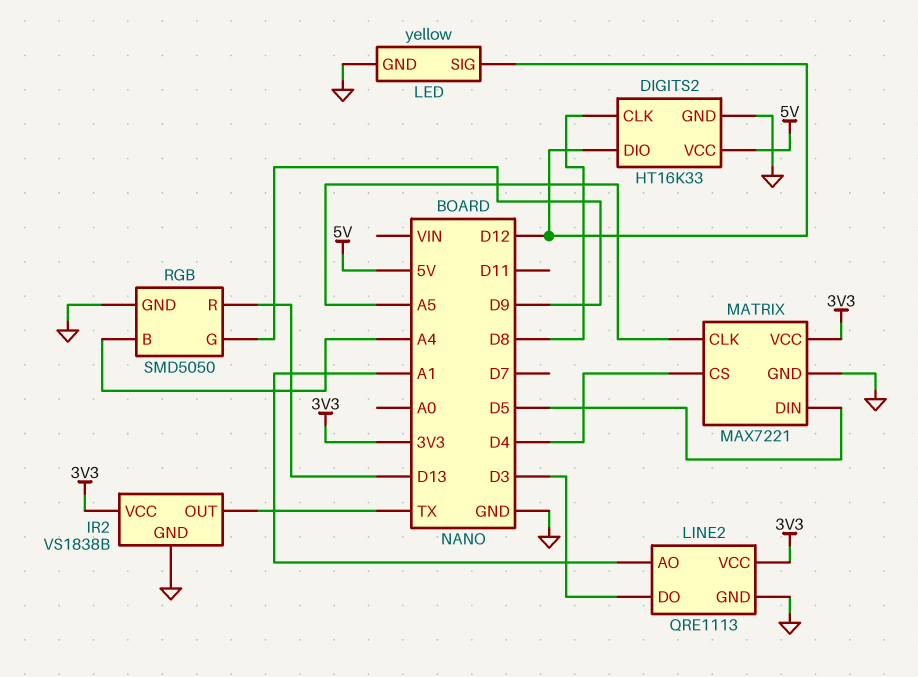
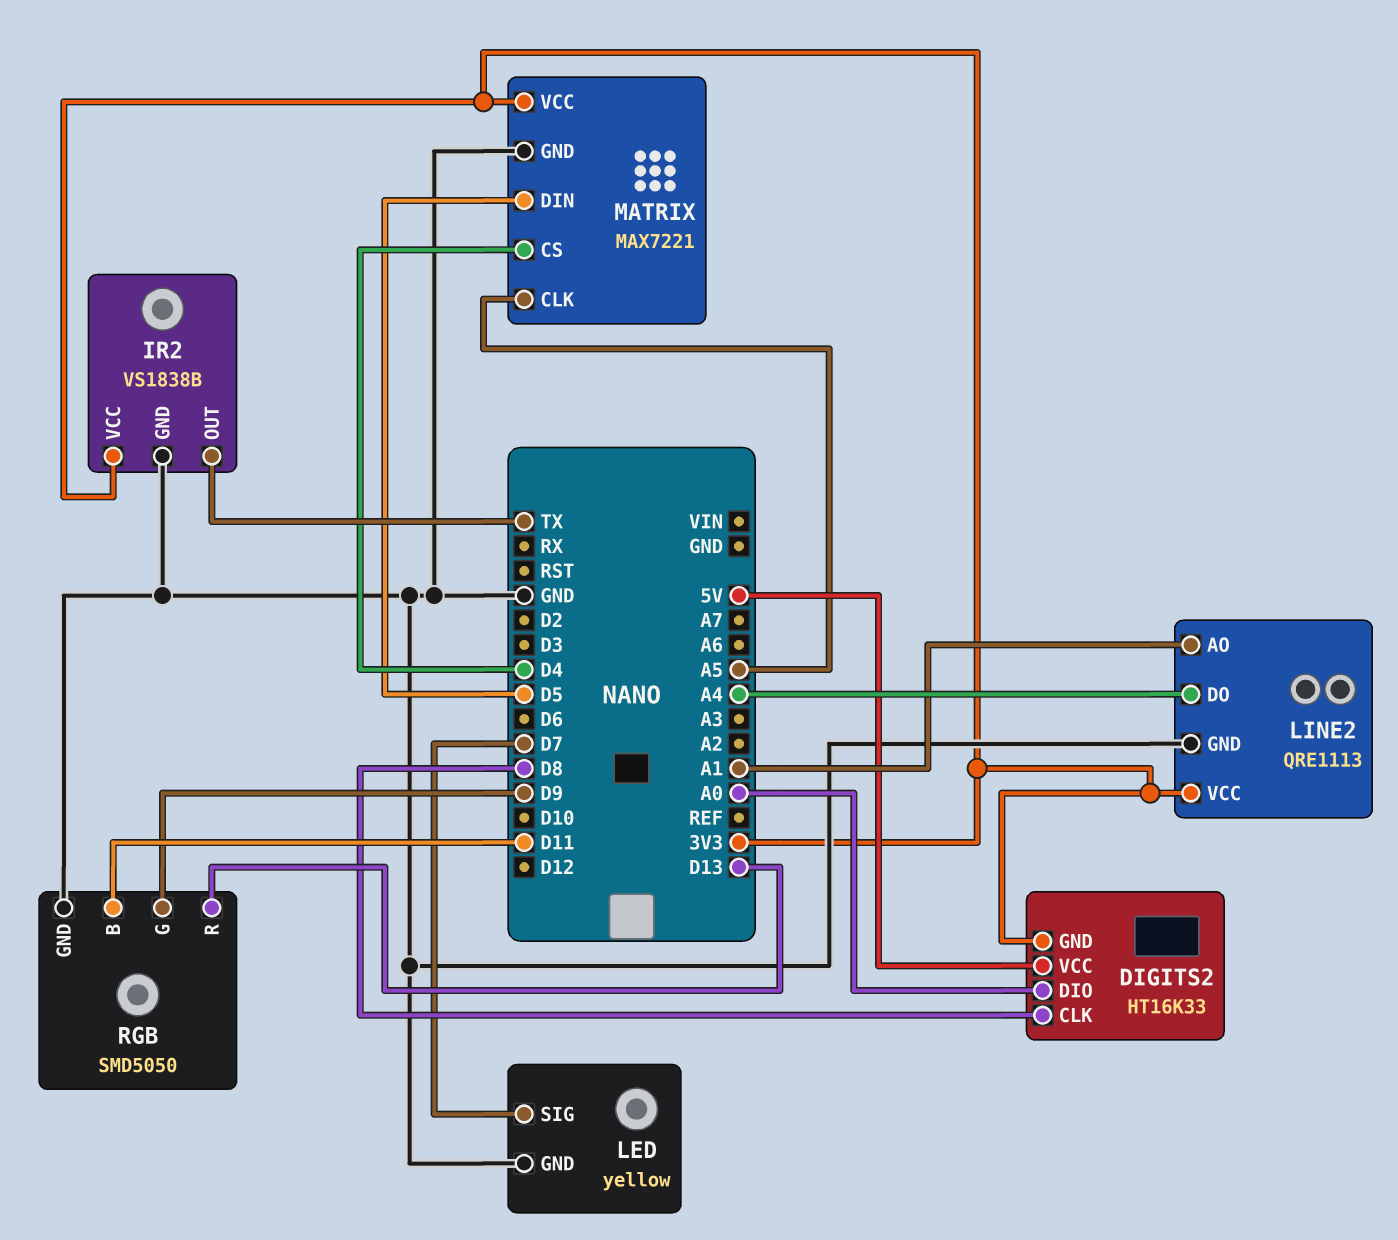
DIGITS2 pin DIO: D12 -> A0
DIGITS2 pin GND: GND -> 3V3
LED pin SIG: D12 -> D7
LINE2 pin DO: D3 -> A4
RGB pin B: A4 -> D11

